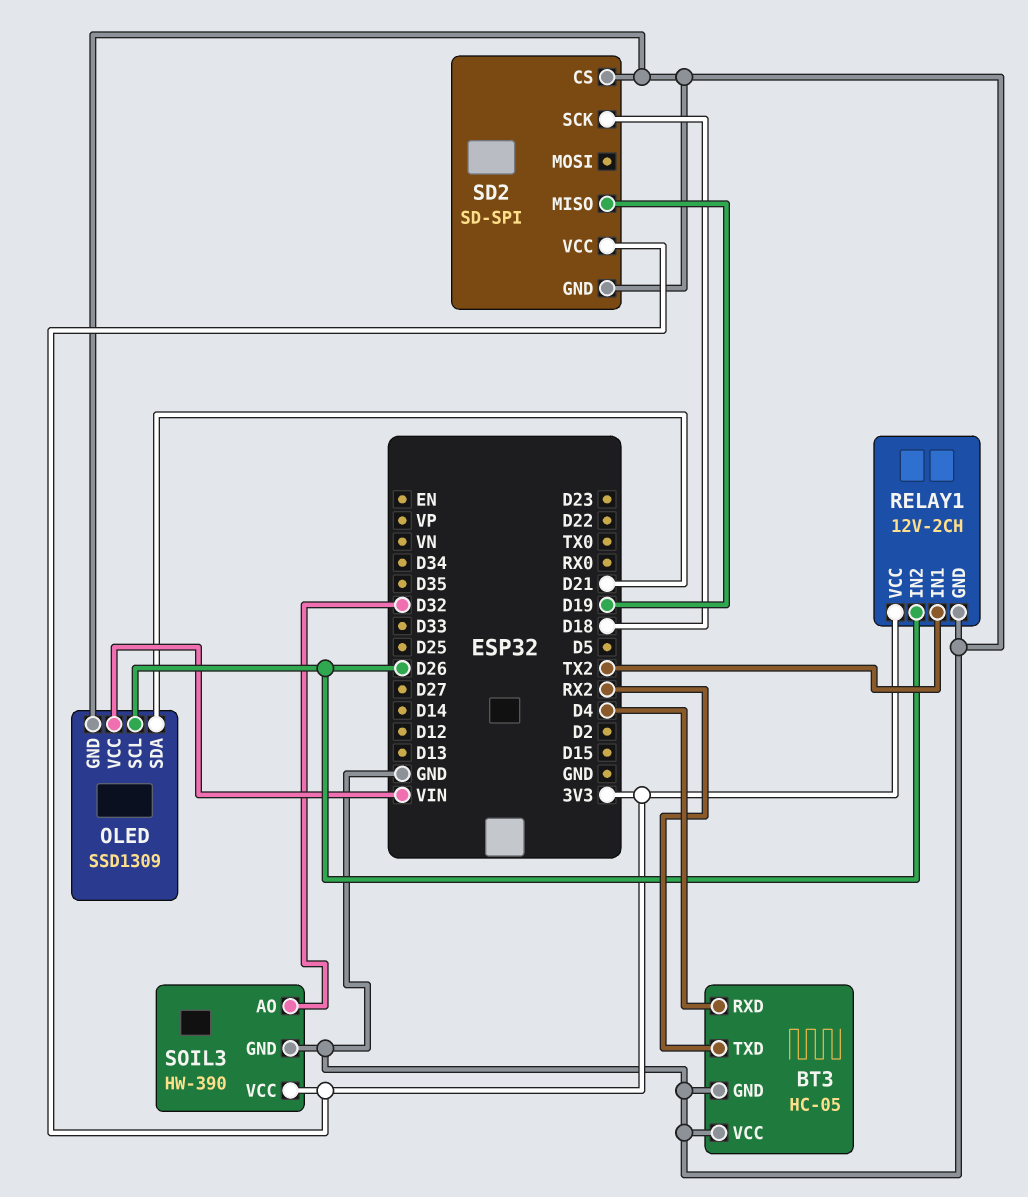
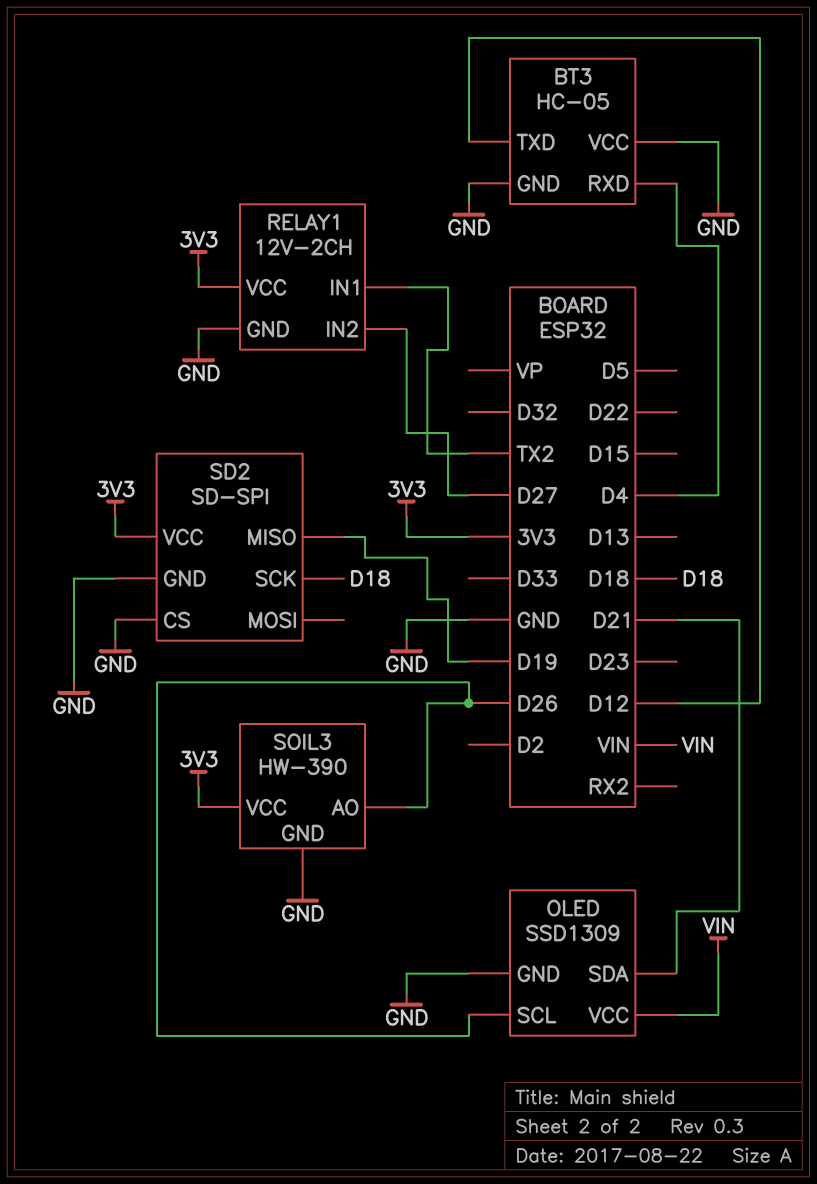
BT3 pin TXD: RX2 -> D12
RELAY1 pin IN2: D26 -> D27
SOIL3 pin AO: D32 -> D26

